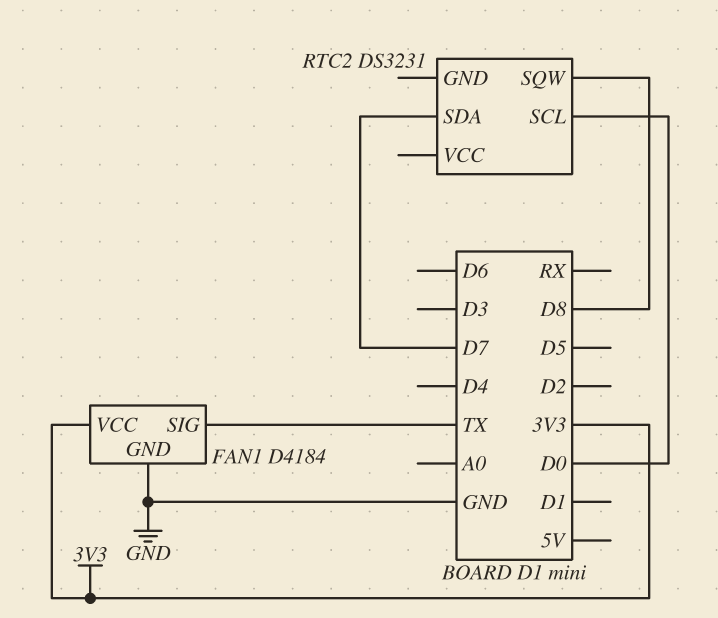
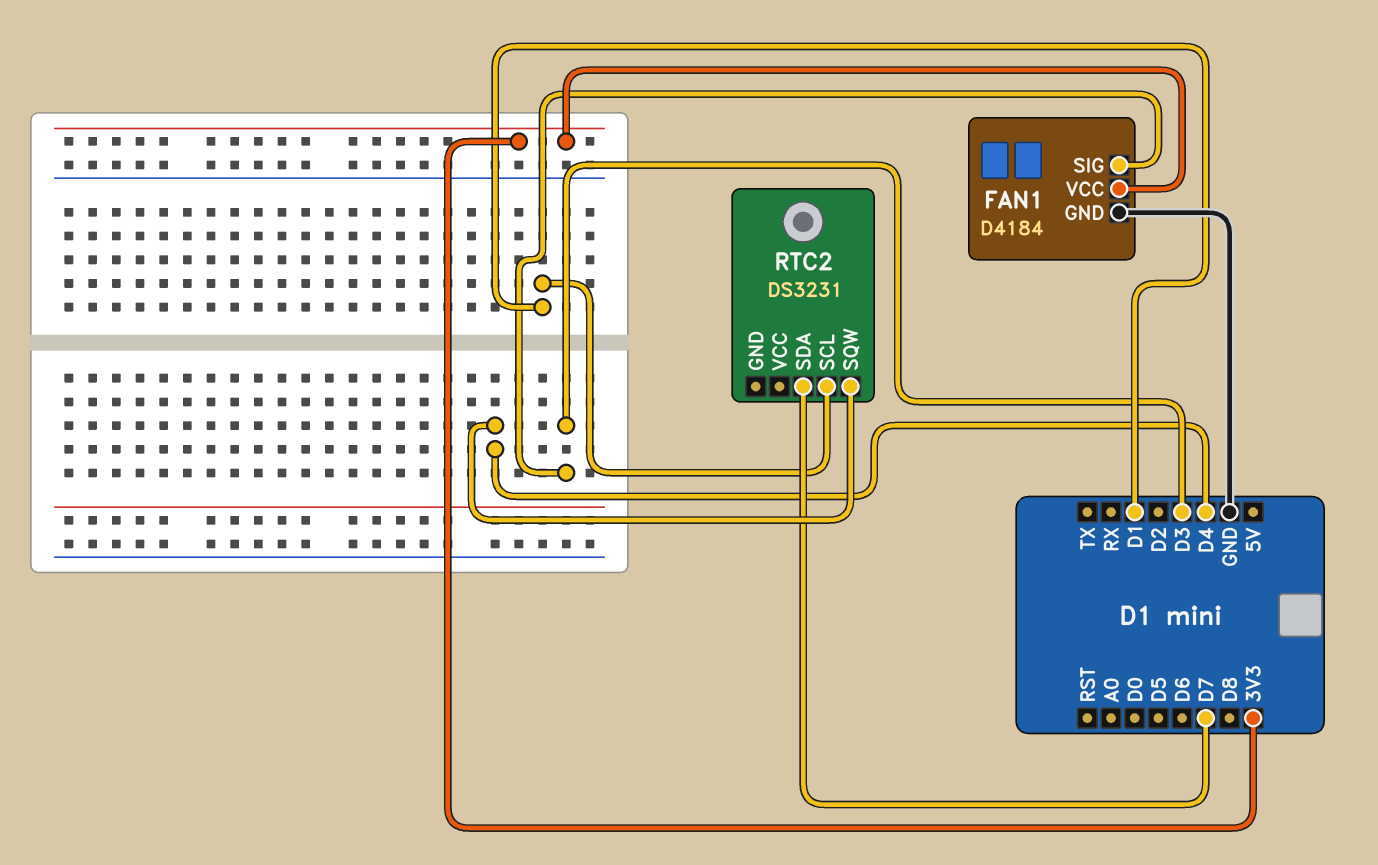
FAN1 pin SIG: TX -> D3
RTC2 pin SCL: D0 -> D1
RTC2 pin SQW: D8 -> D4

